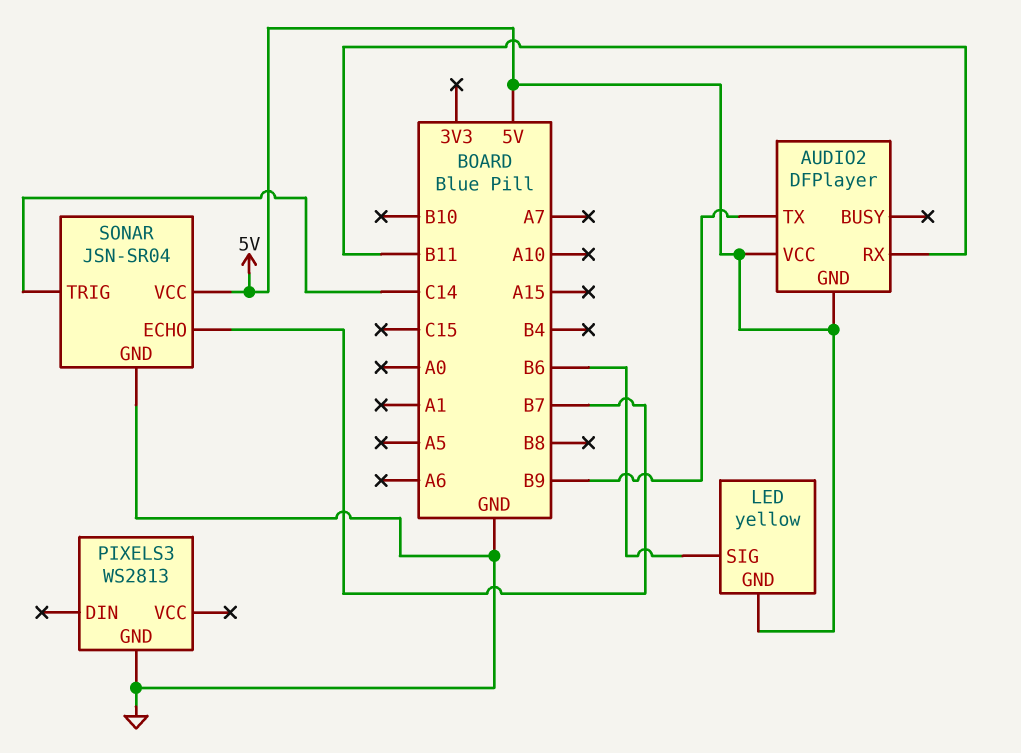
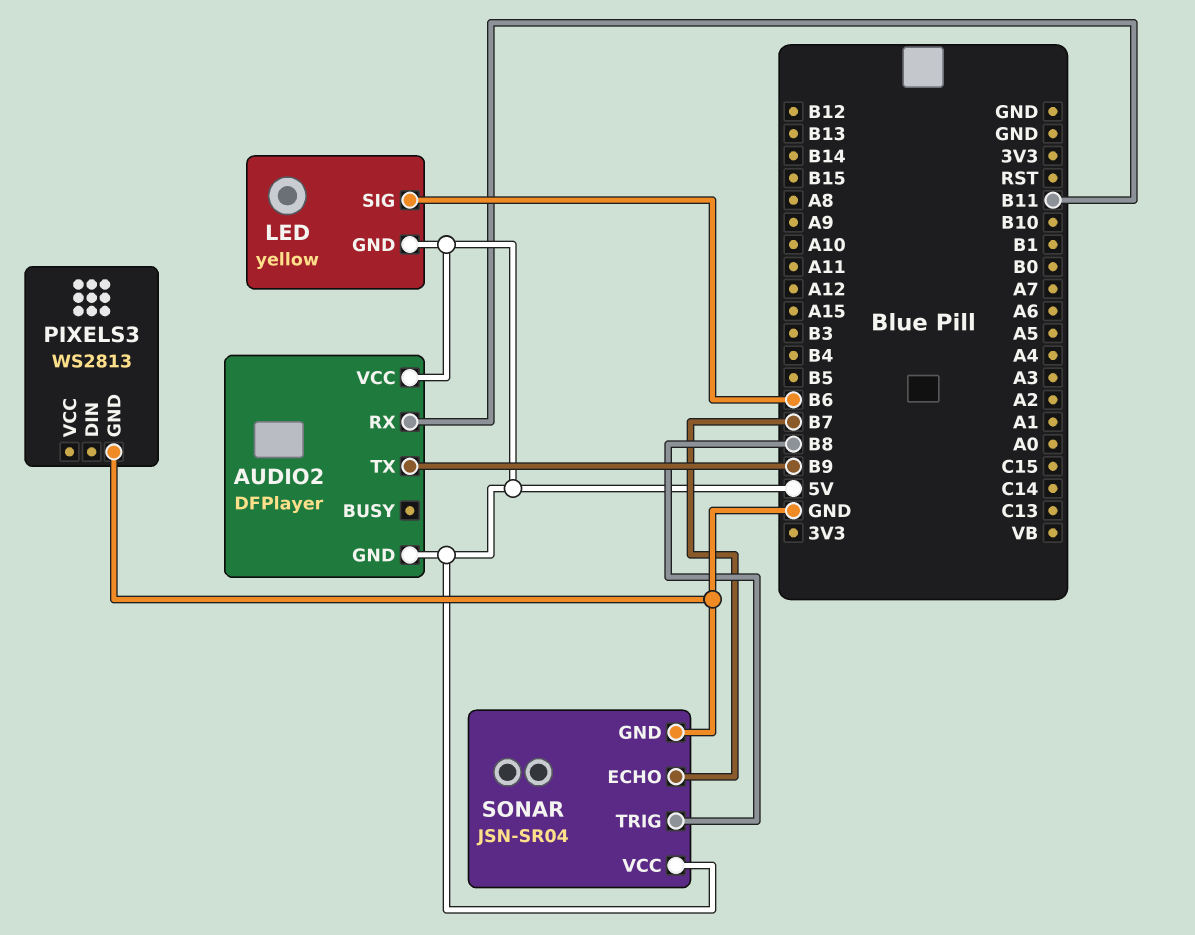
SONAR pin TRIG: C14 -> B8

